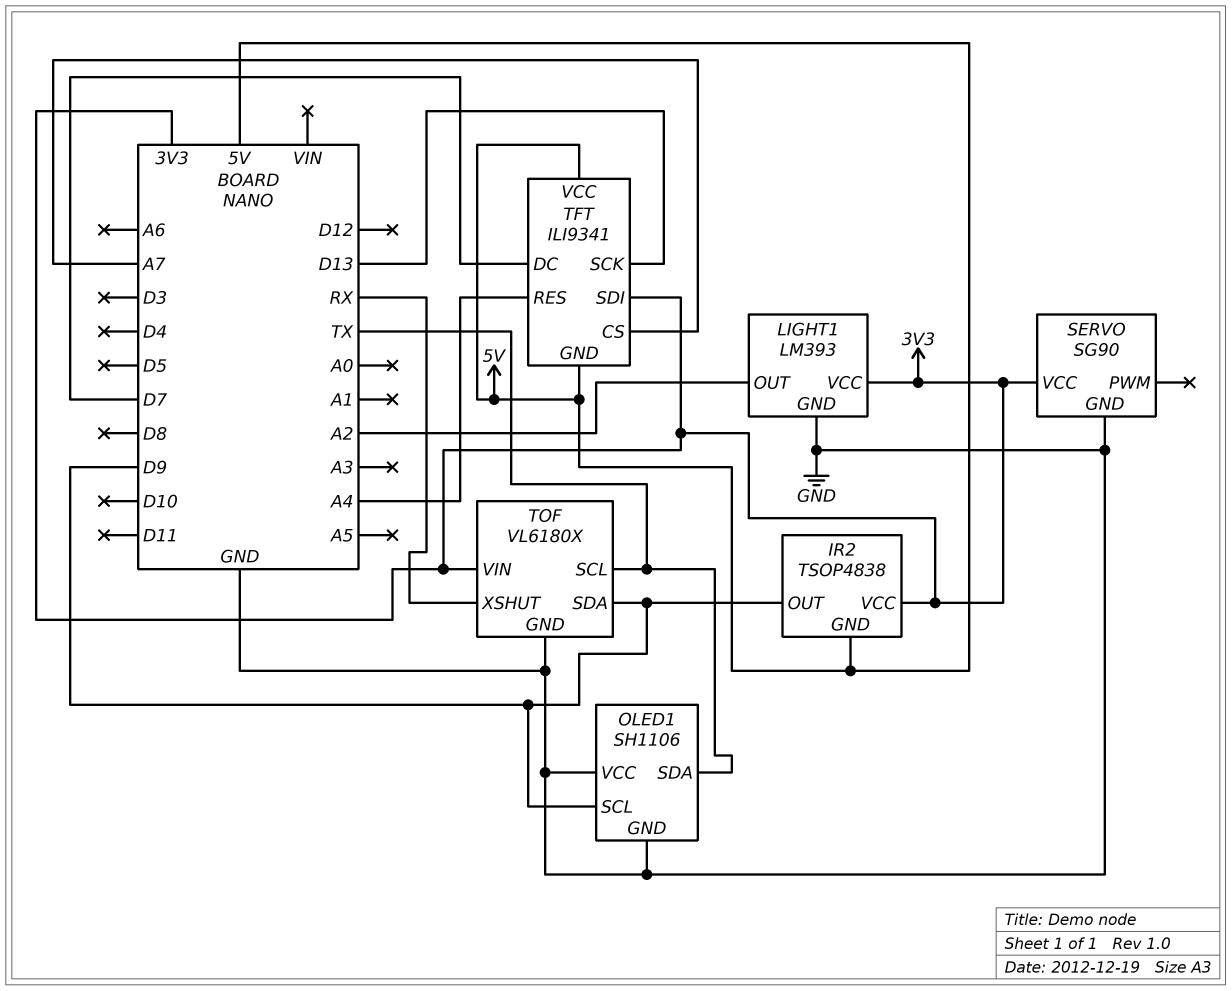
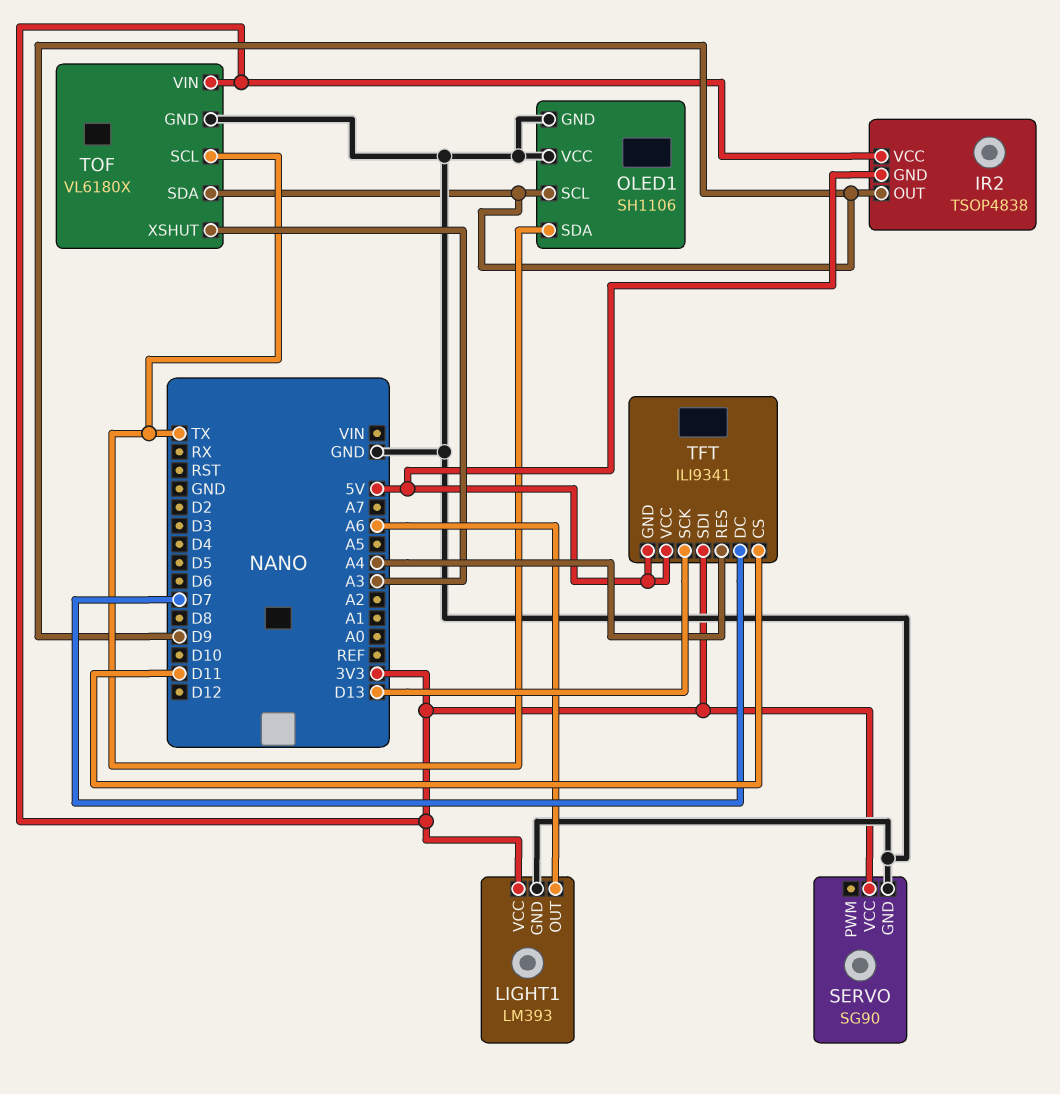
LIGHT1 pin OUT: A2 -> A6
TFT pin CS: A7 -> D11
TOF pin XSHUT: RX -> A3

